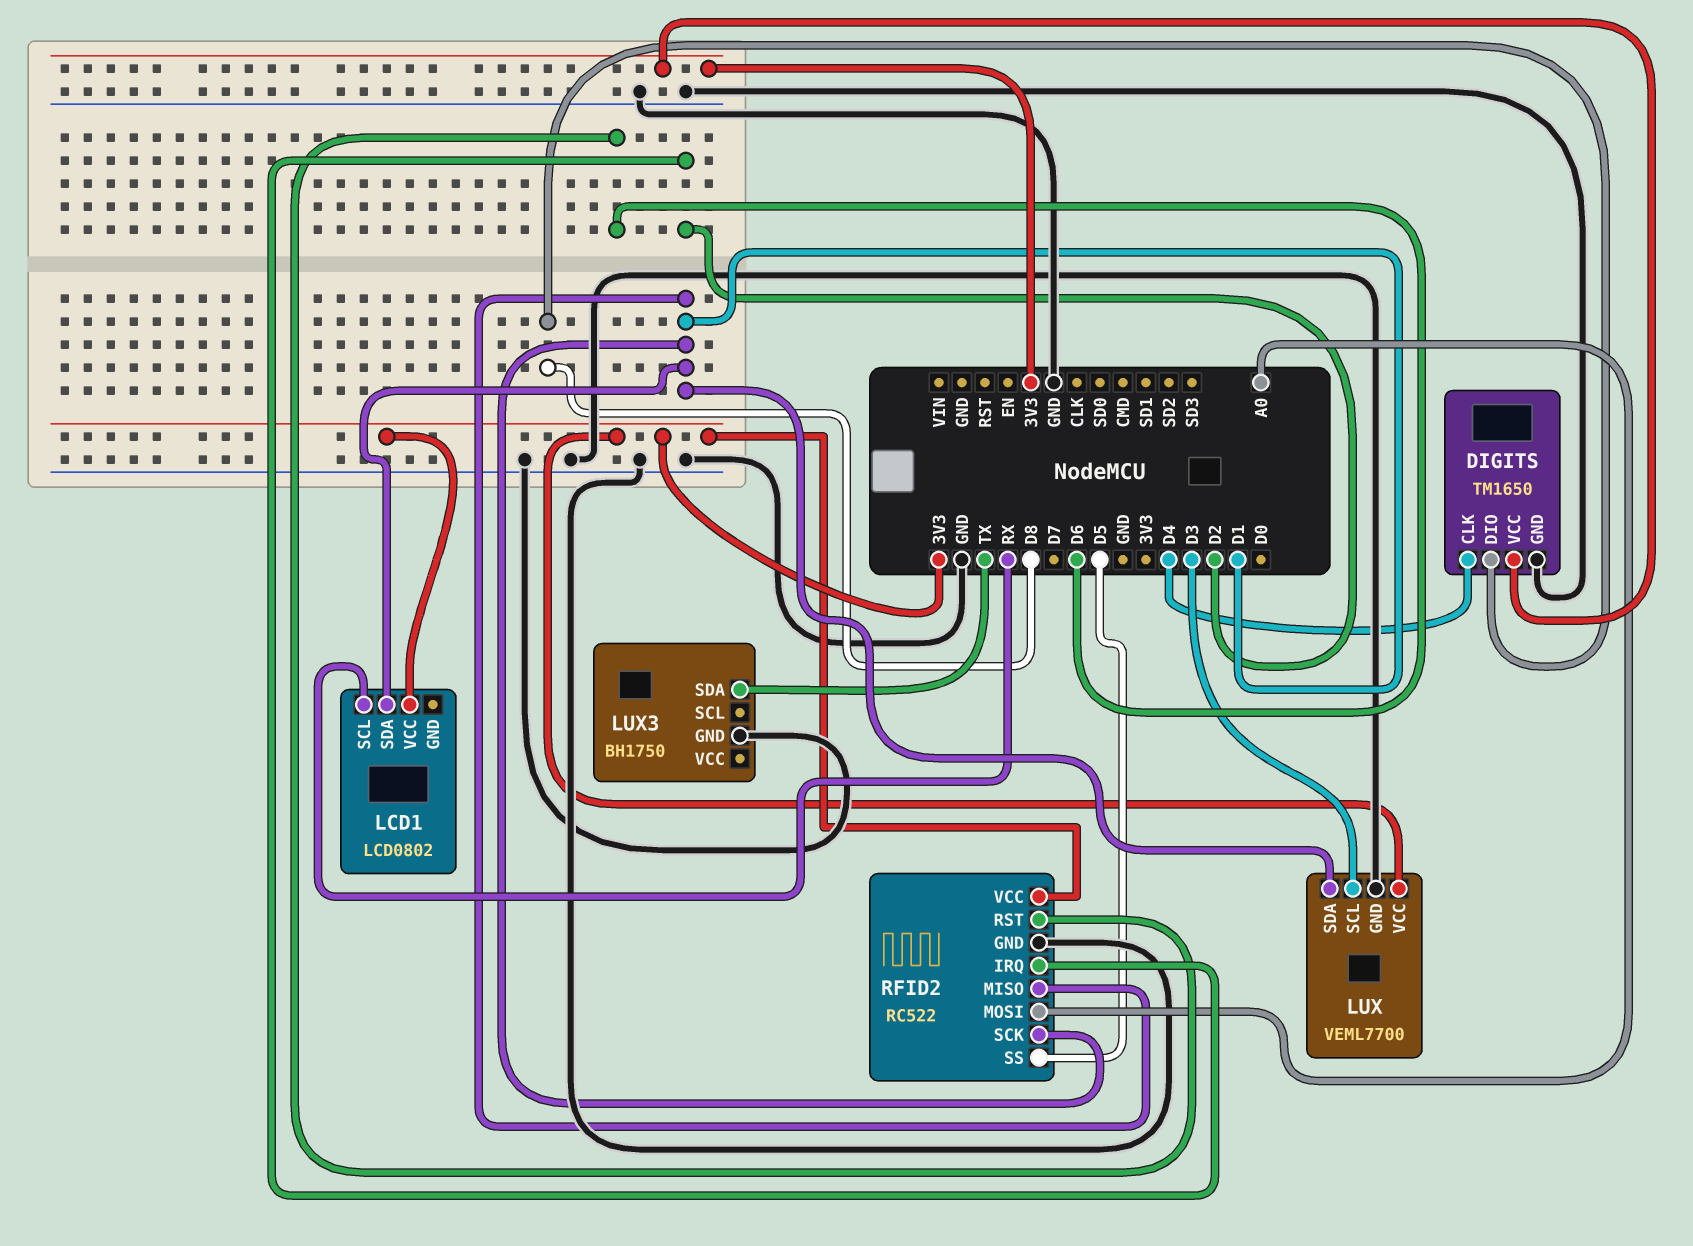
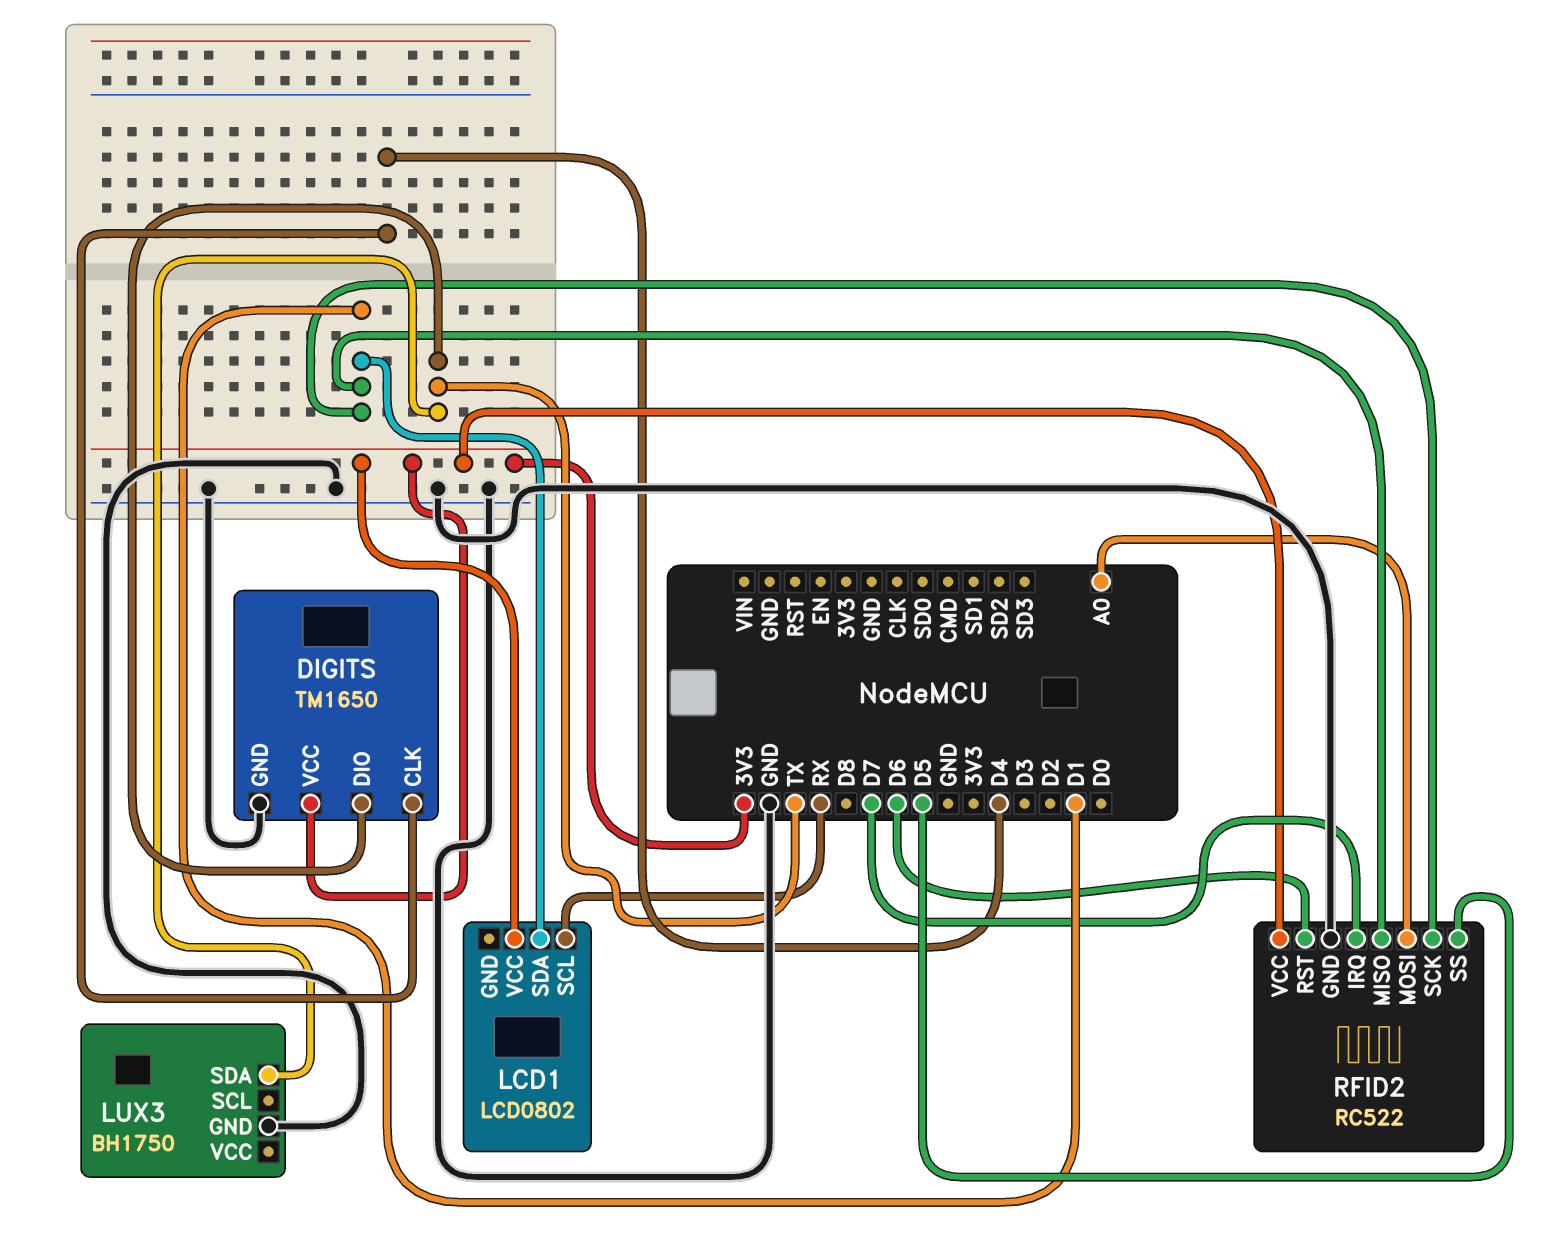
DIGITS pin DIO: D8 -> TX
LUX: VEML7700 -> none
LUX pin GND: GND -> none
LUX pin SCL: D3 -> none
LUX pin SDA: D1 -> none
LUX pin VCC: 3V3 -> none
RFID2 pin IRQ: D2 -> D7

